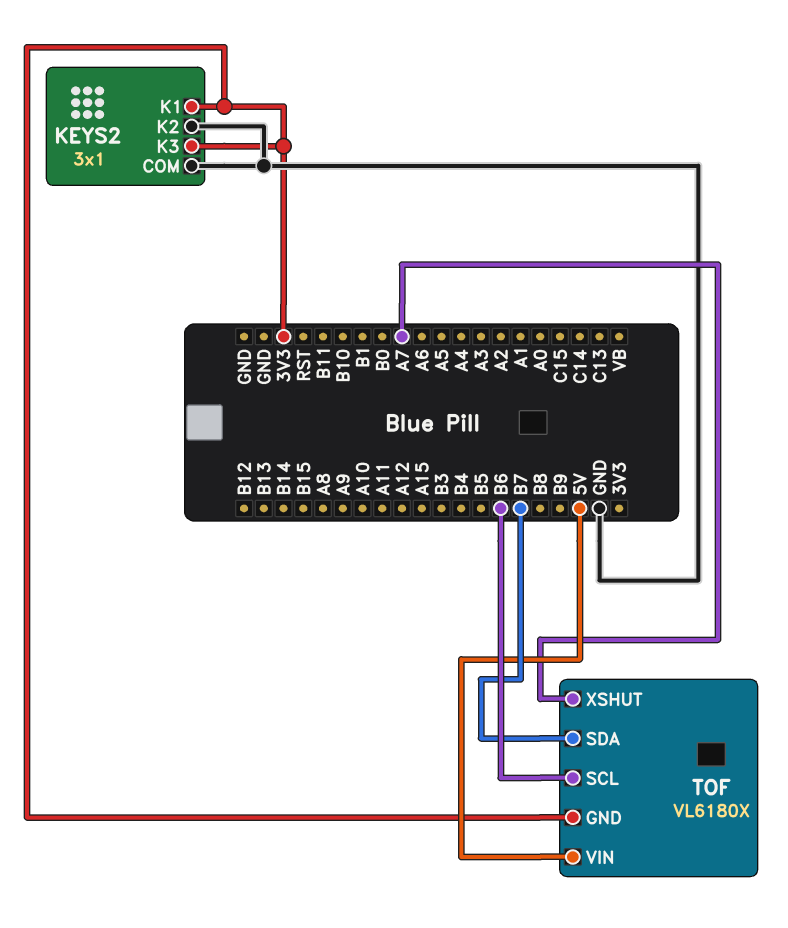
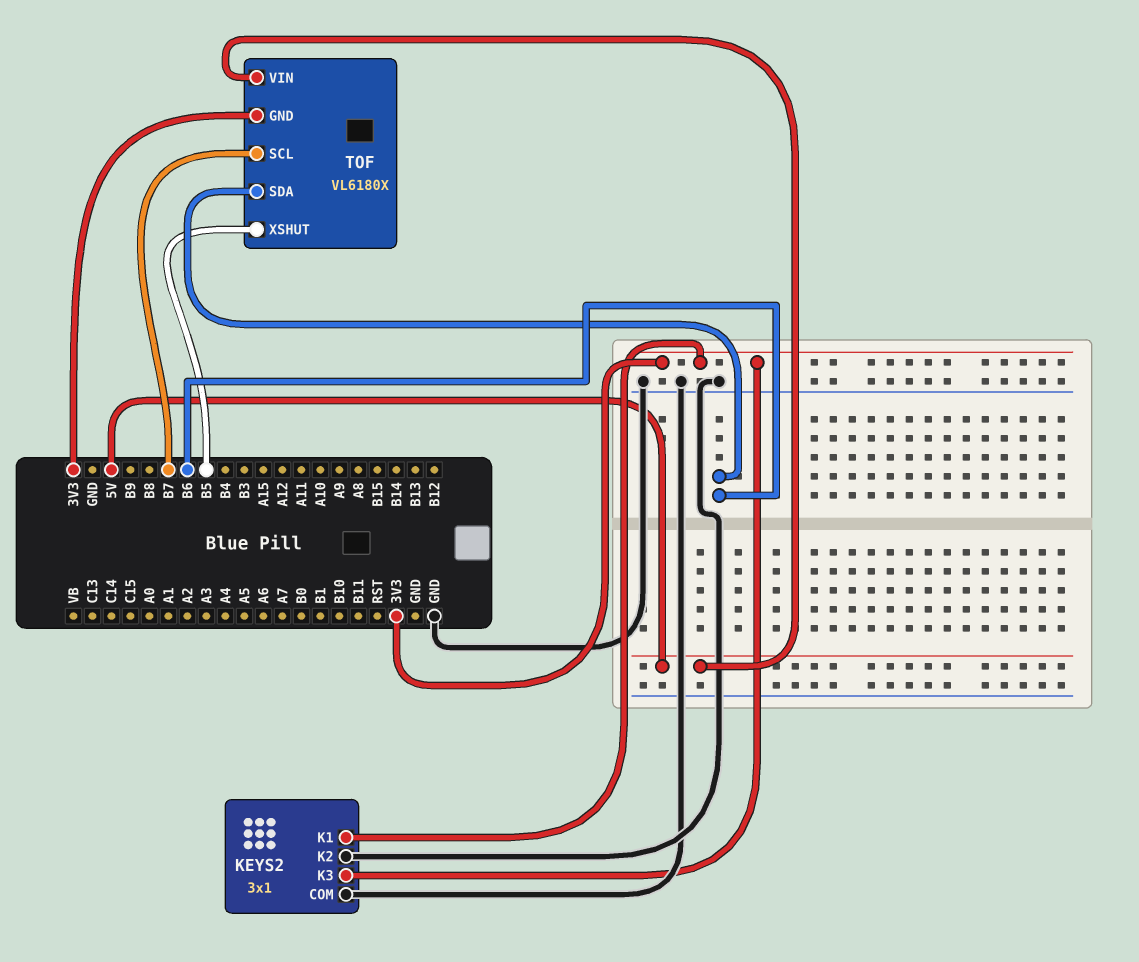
TOF pin SCL: B6 -> B7
TOF pin SDA: B7 -> B6
TOF pin XSHUT: A7 -> B5

